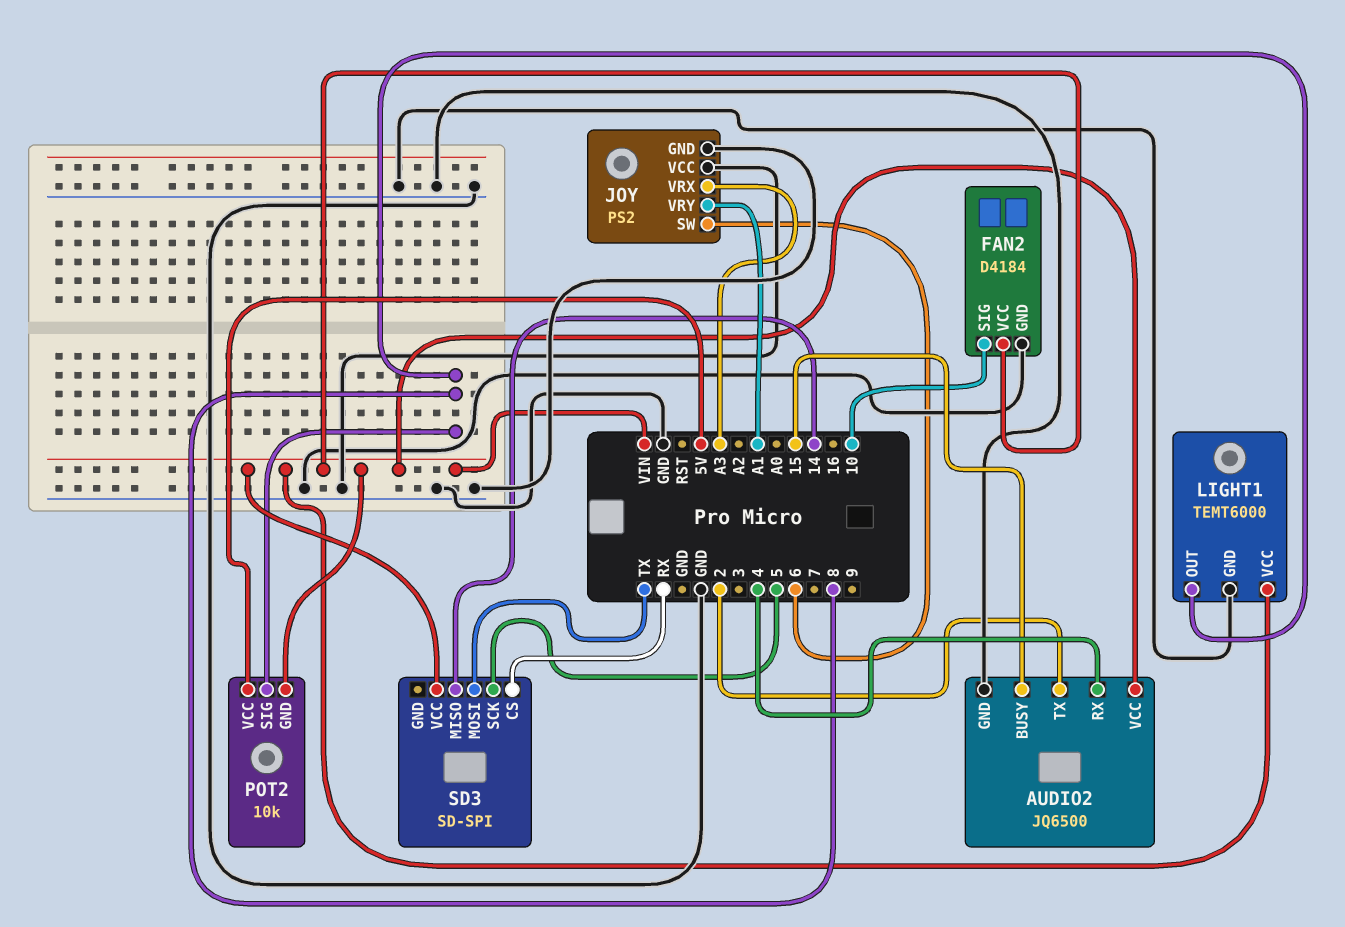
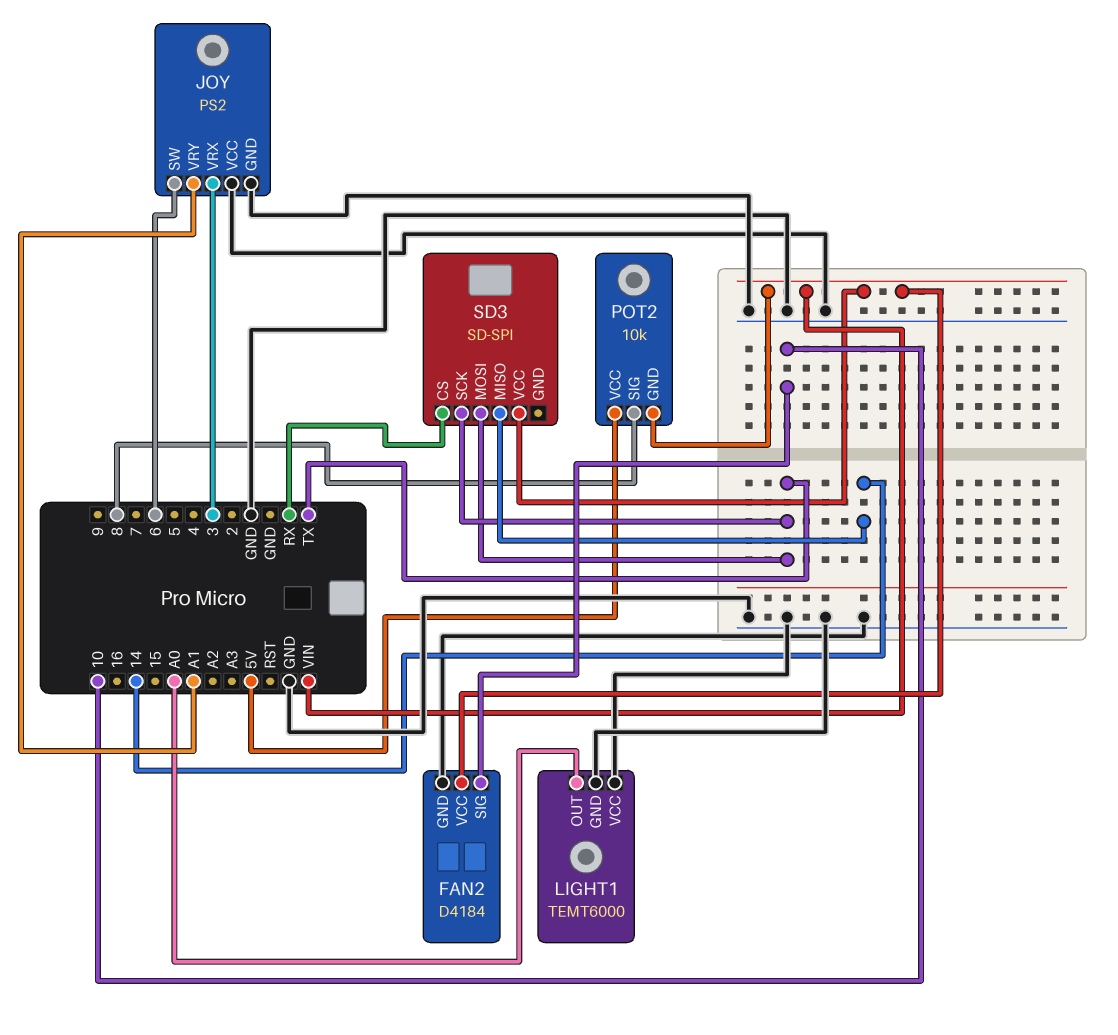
AUDIO2: JQ6500 -> none
AUDIO2 pin BUSY: 15 -> none
AUDIO2 pin GND: GND -> none
AUDIO2 pin RX: 4 -> none
AUDIO2 pin TX: 2 -> none
AUDIO2 pin VCC: VIN -> none
JOY pin VRX: A3 -> 3
LIGHT1 pin OUT: 8 -> A0
LIGHT1 pin VCC: VIN -> GND
SD3 pin SCK: 5 -> TX

